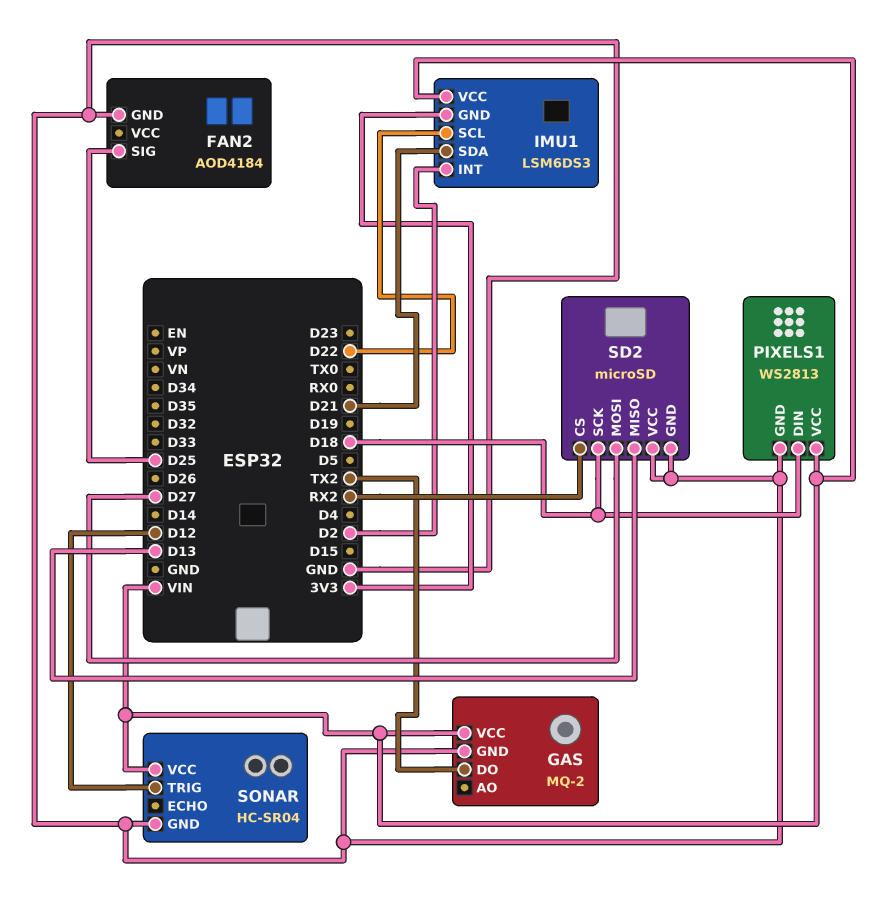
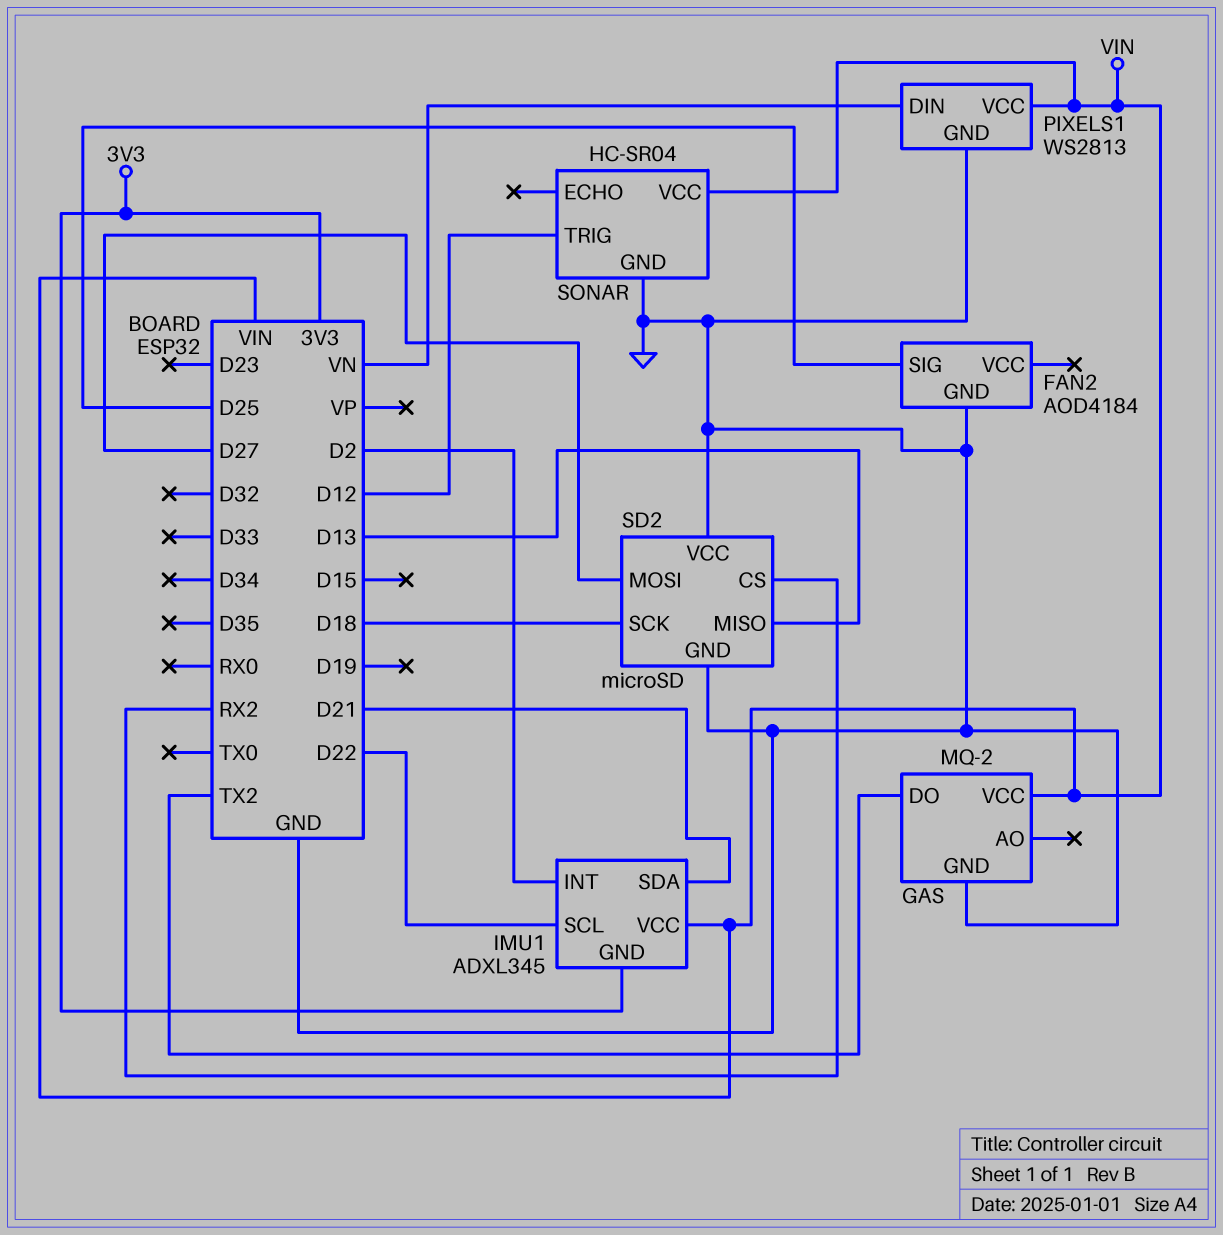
IMU1: LSM6DS3 -> ADXL345
PIXELS1 pin DIN: D18 -> VN

